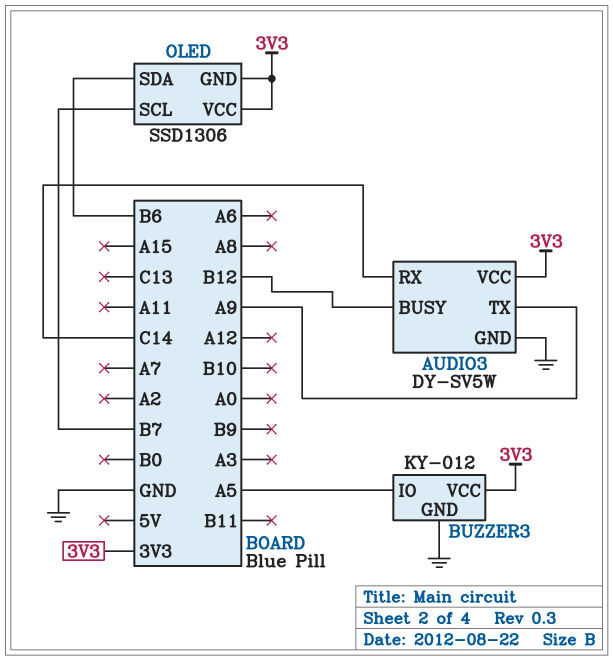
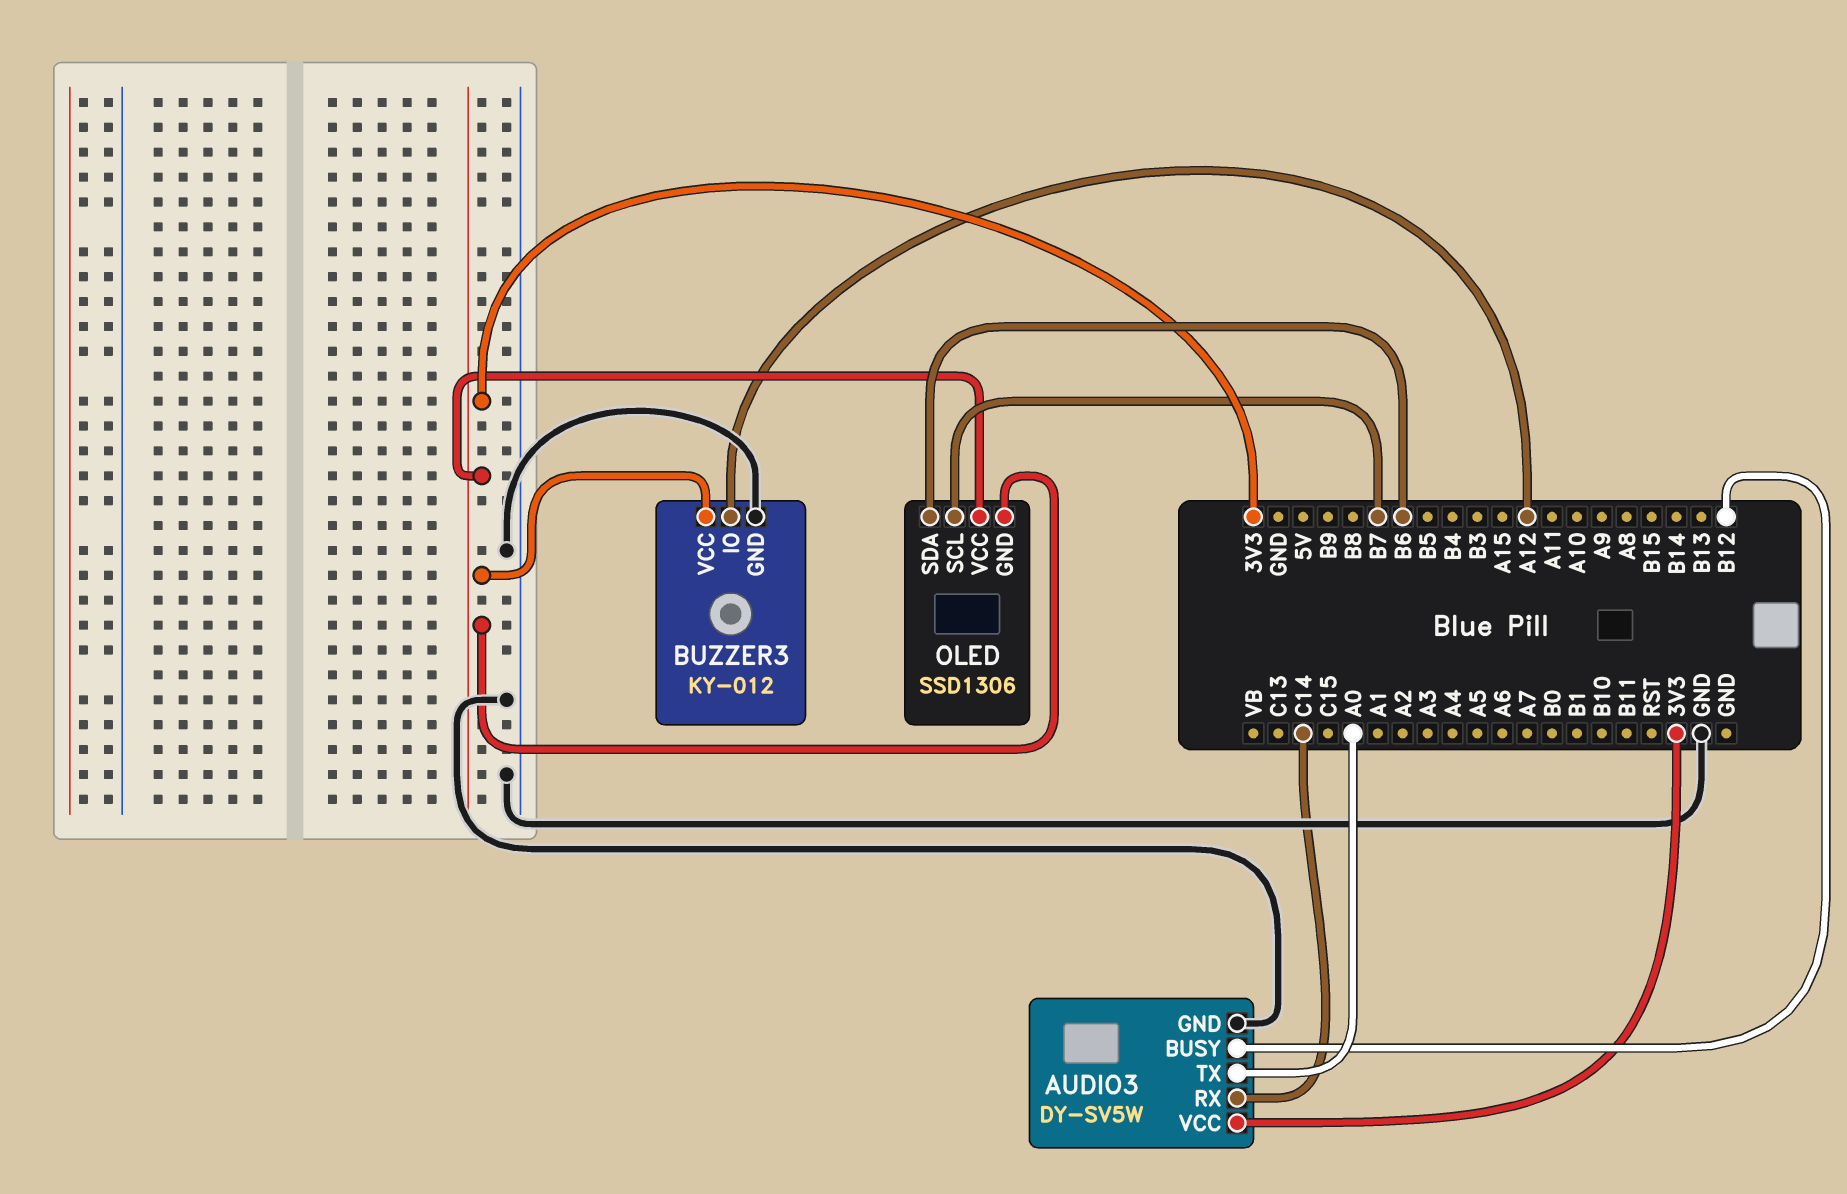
AUDIO3 pin TX: A9 -> A0
BUZZER3 pin IO: A5 -> A12

